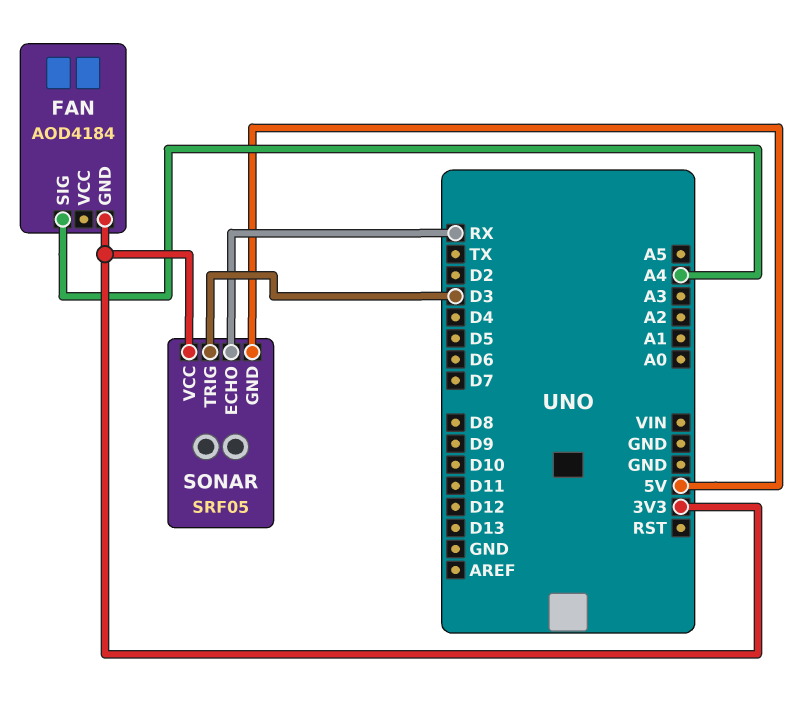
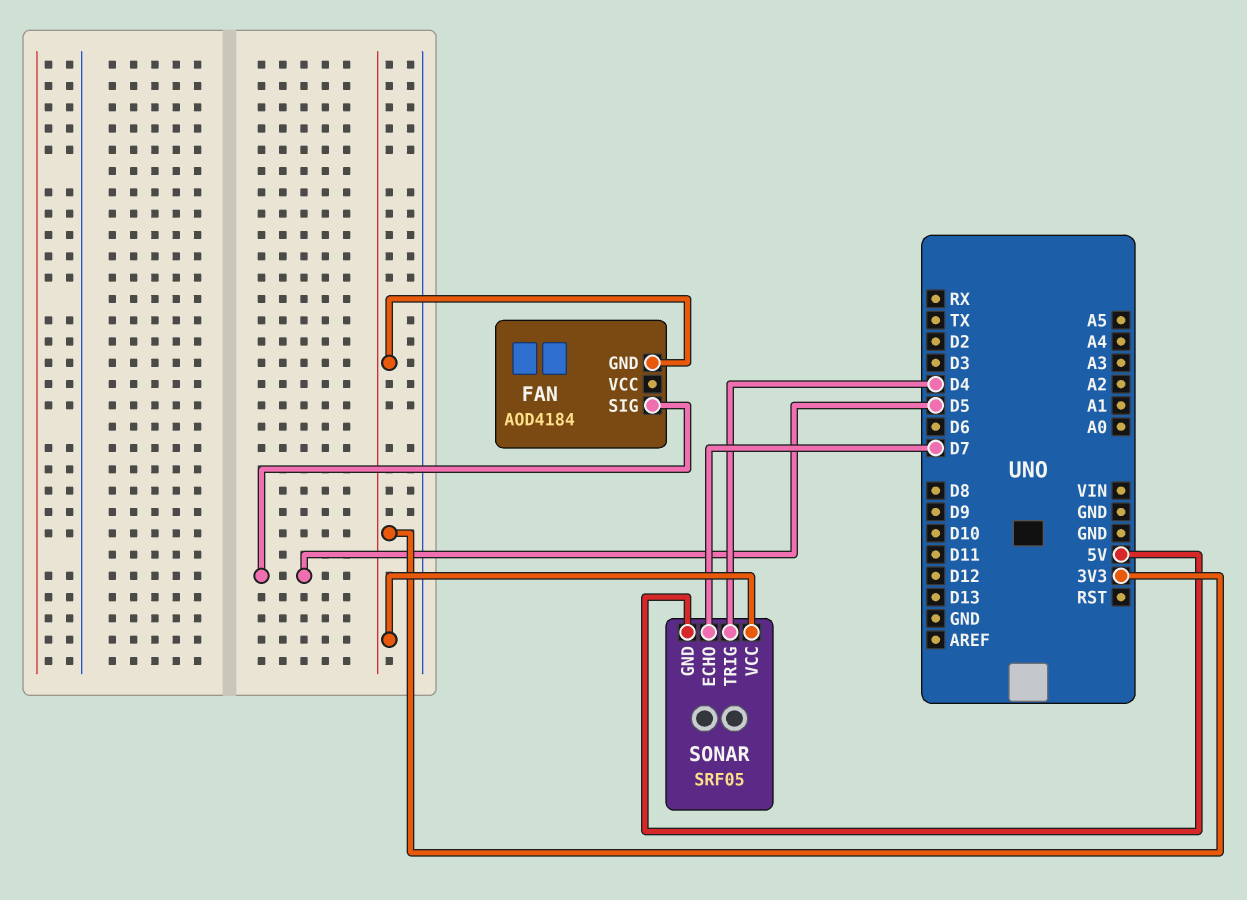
FAN pin SIG: A4 -> D5
SONAR pin ECHO: RX -> D7
SONAR pin TRIG: D3 -> D4

